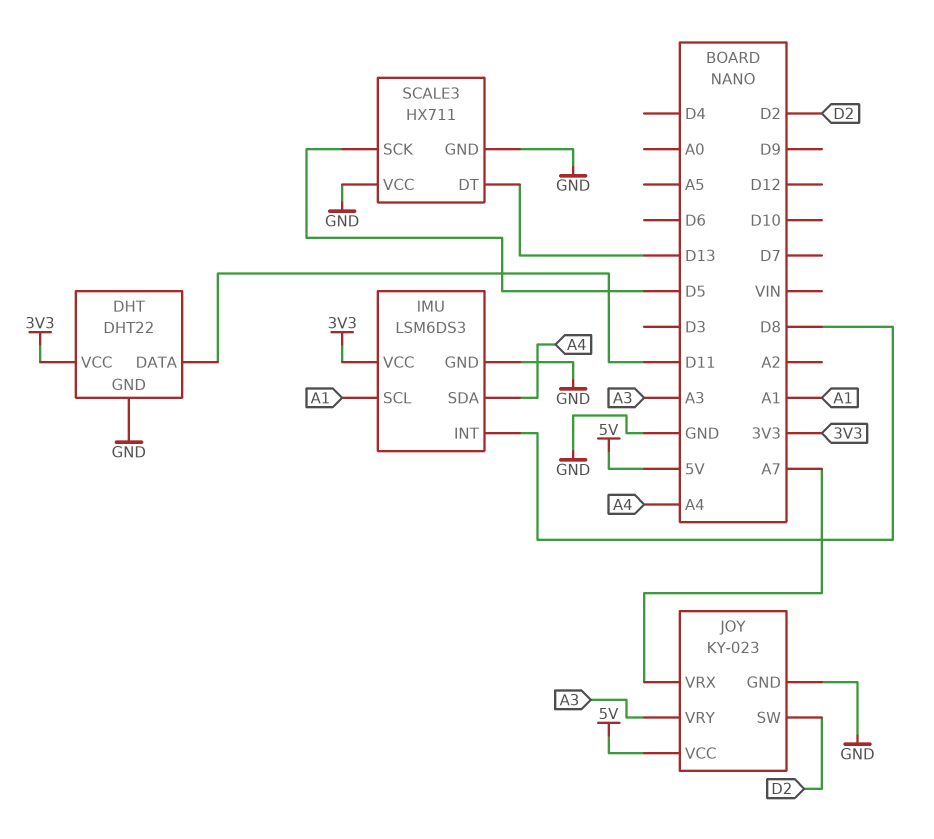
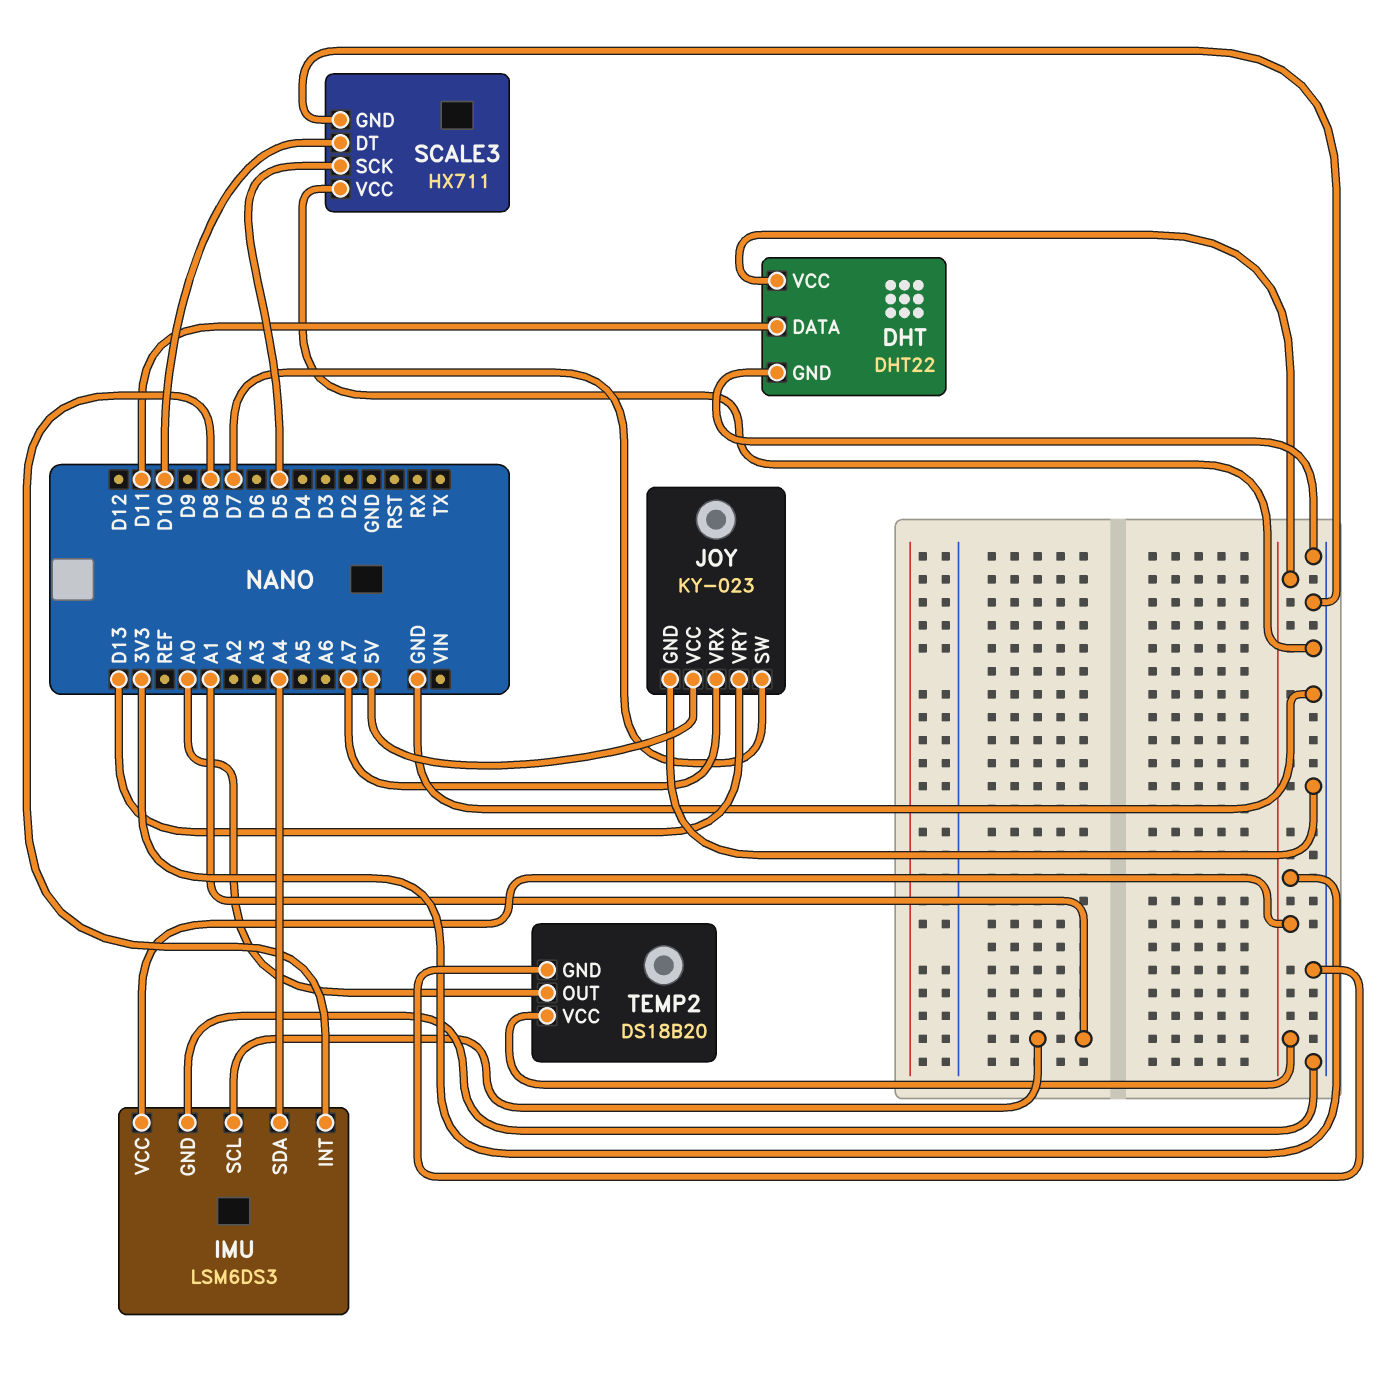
JOY pin SW: D2 -> D7
JOY pin VRY: A3 -> D13
SCALE3 pin DT: D13 -> D10
TEMP2: none -> DS18B20
TEMP2 pin GND: none -> GND
TEMP2 pin OUT: none -> A0
TEMP2 pin VCC: none -> 3V3

